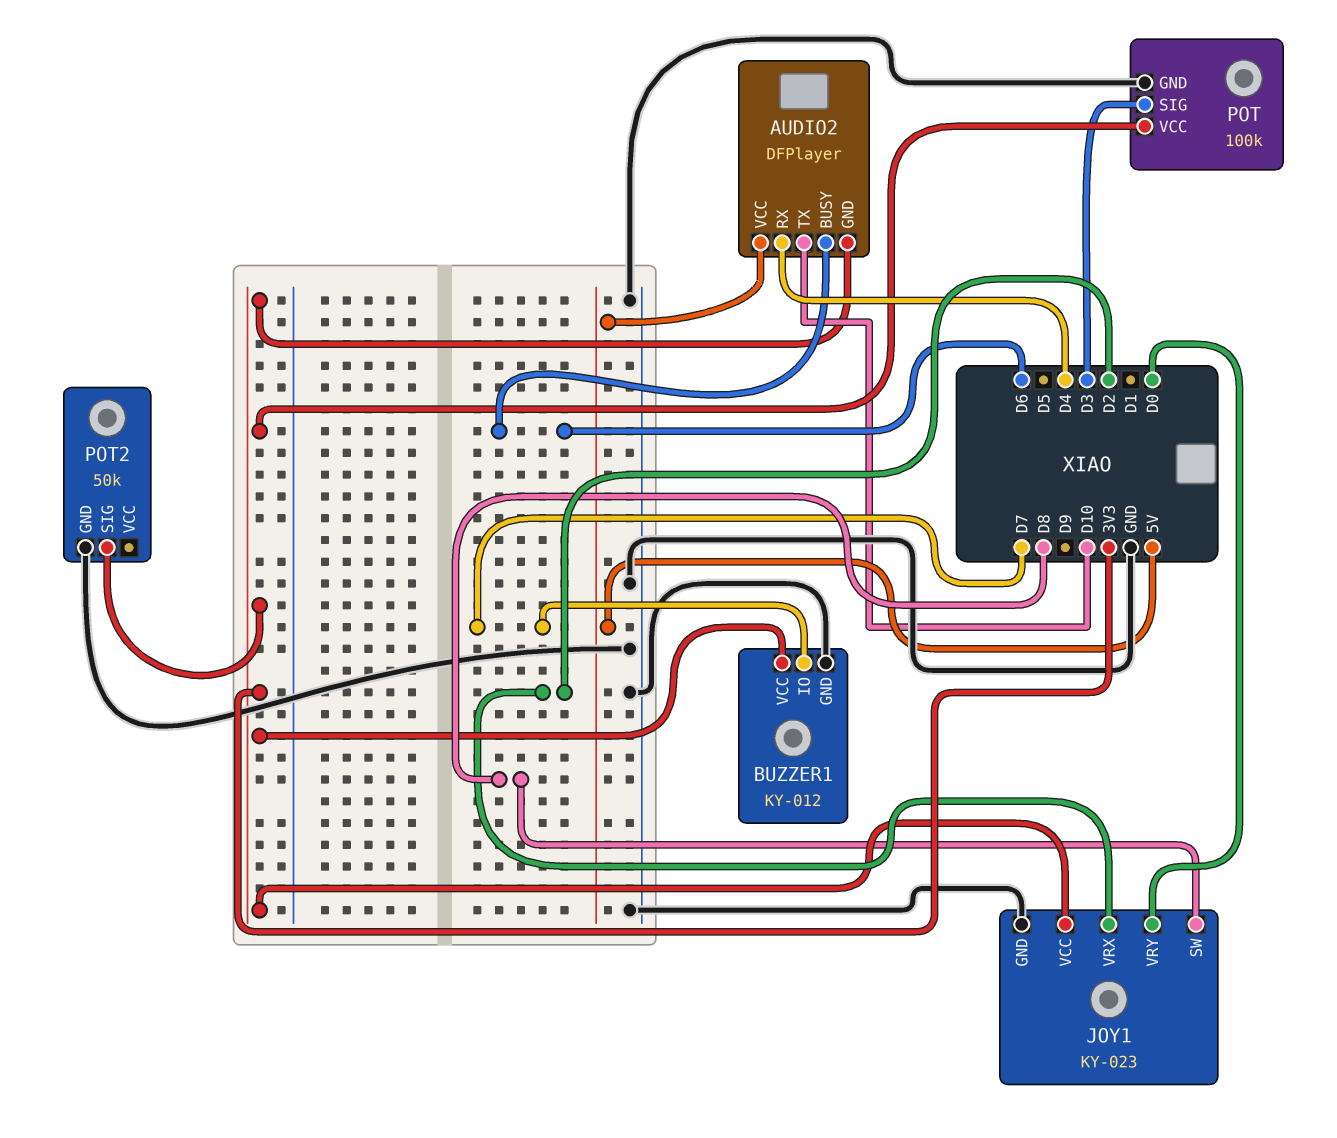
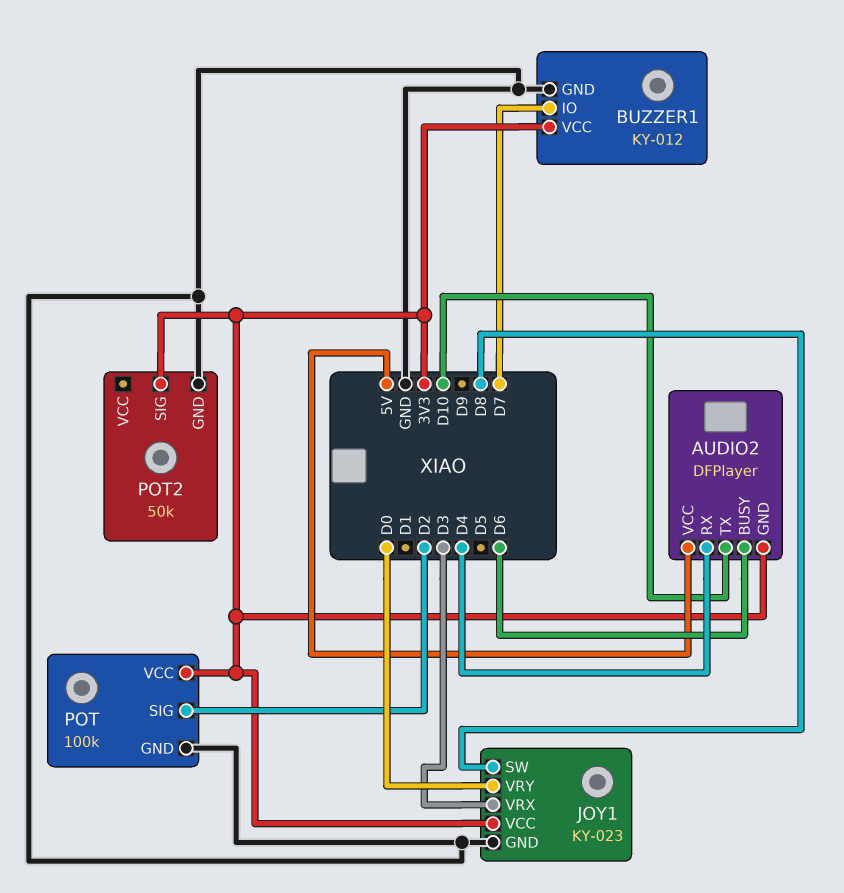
JOY1 pin VRX: D2 -> D3
POT pin SIG: D3 -> D2

